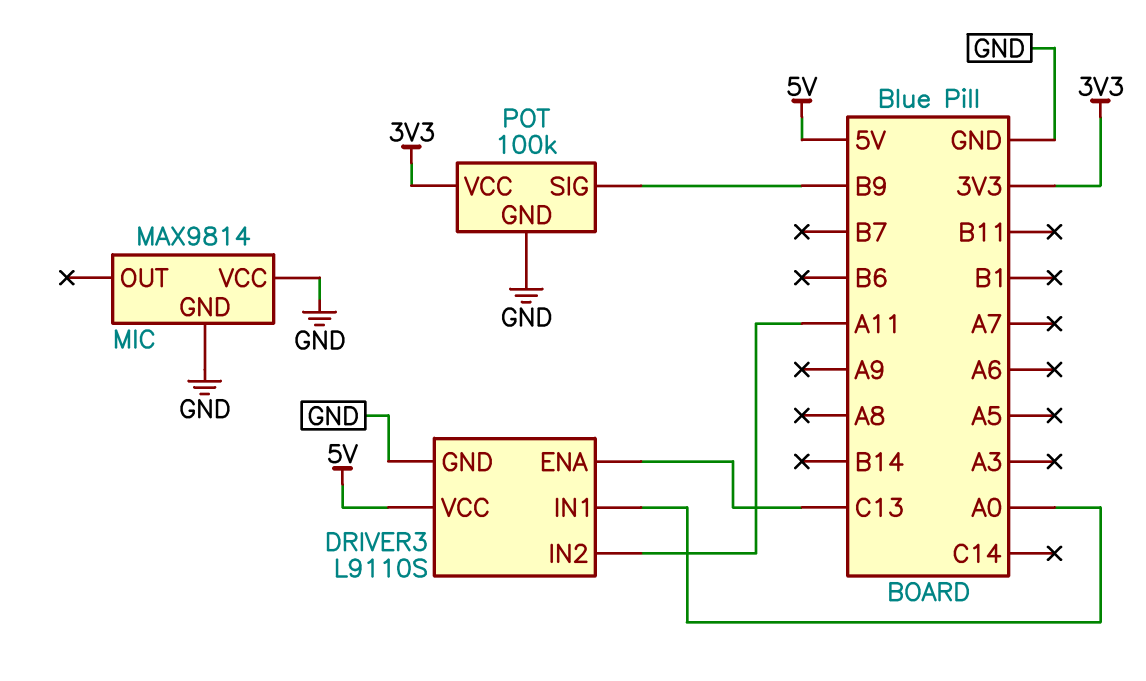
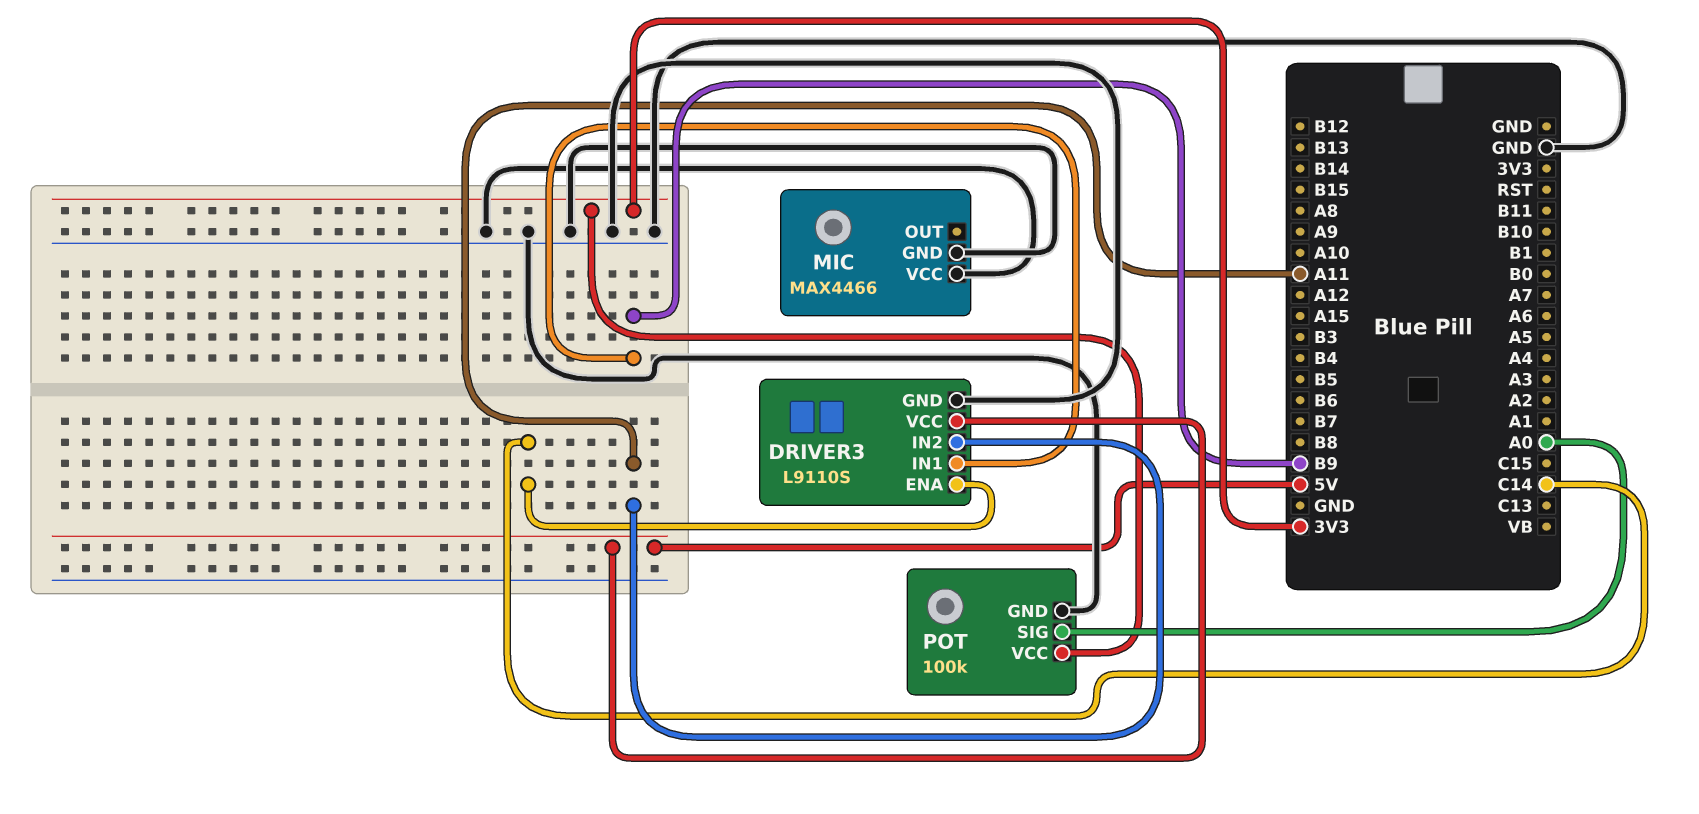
DRIVER3 pin ENA: C13 -> C14
DRIVER3 pin IN1: A0 -> B9
MIC: MAX9814 -> MAX4466
POT pin SIG: B9 -> A0

